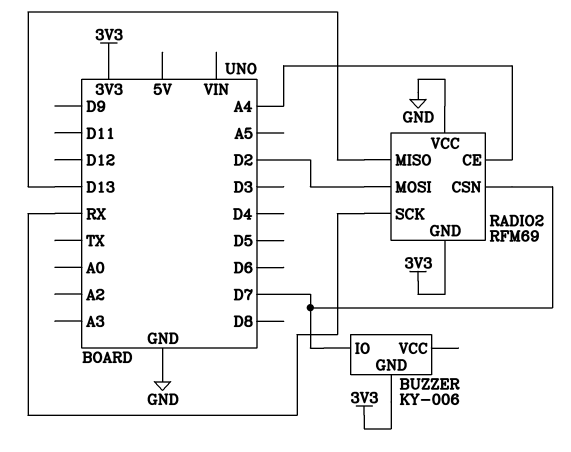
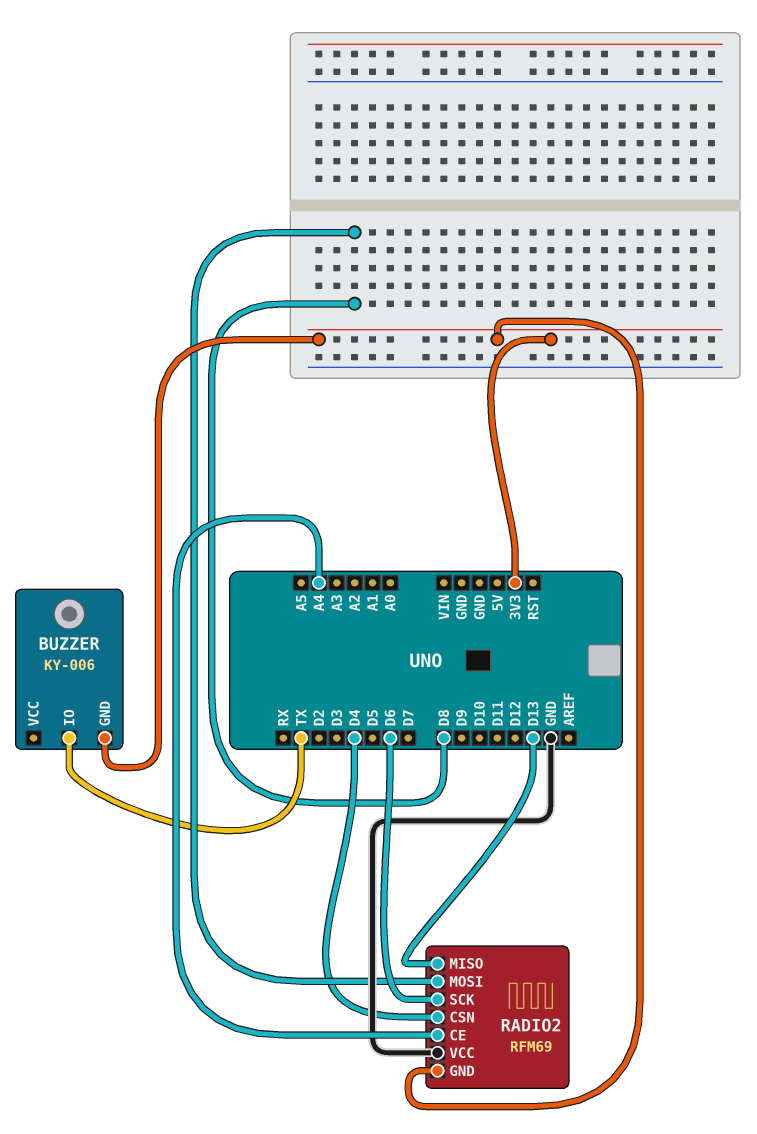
BUZZER pin IO: D7 -> TX
RADIO2 pin CSN: D7 -> D4
RADIO2 pin MOSI: D2 -> D8
RADIO2 pin SCK: RX -> D6

